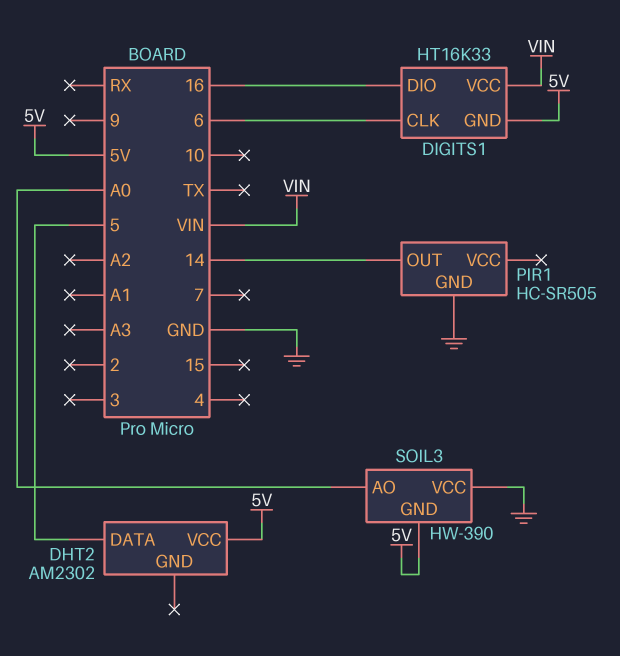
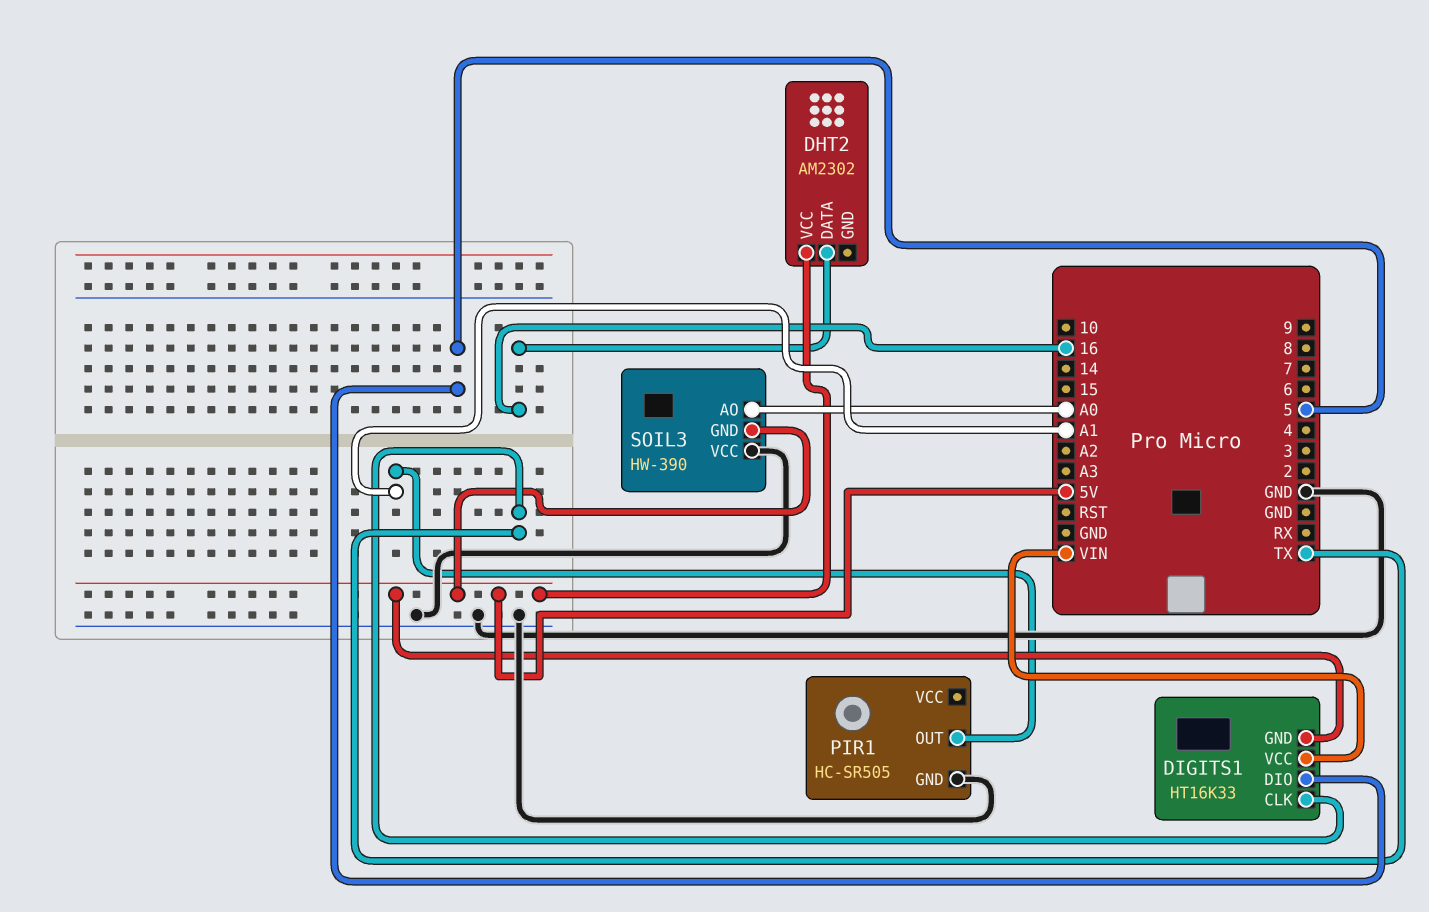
DHT2 pin DATA: 5 -> 16
DIGITS1 pin CLK: 6 -> TX
DIGITS1 pin DIO: 16 -> 5
PIR1 pin OUT: 14 -> A1

